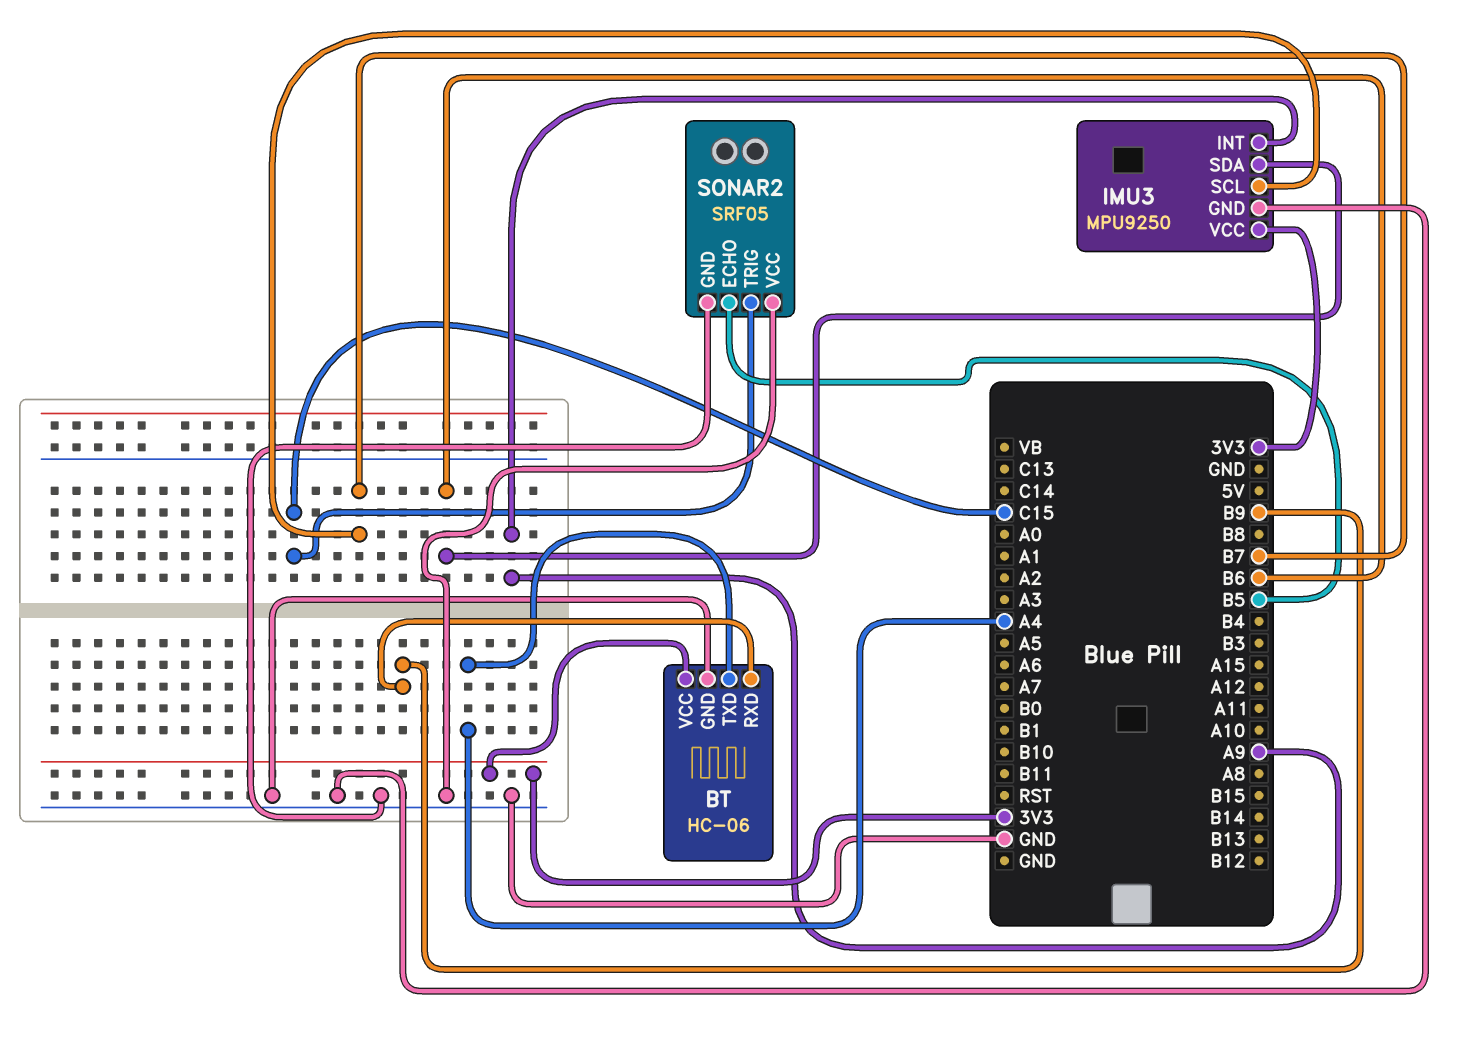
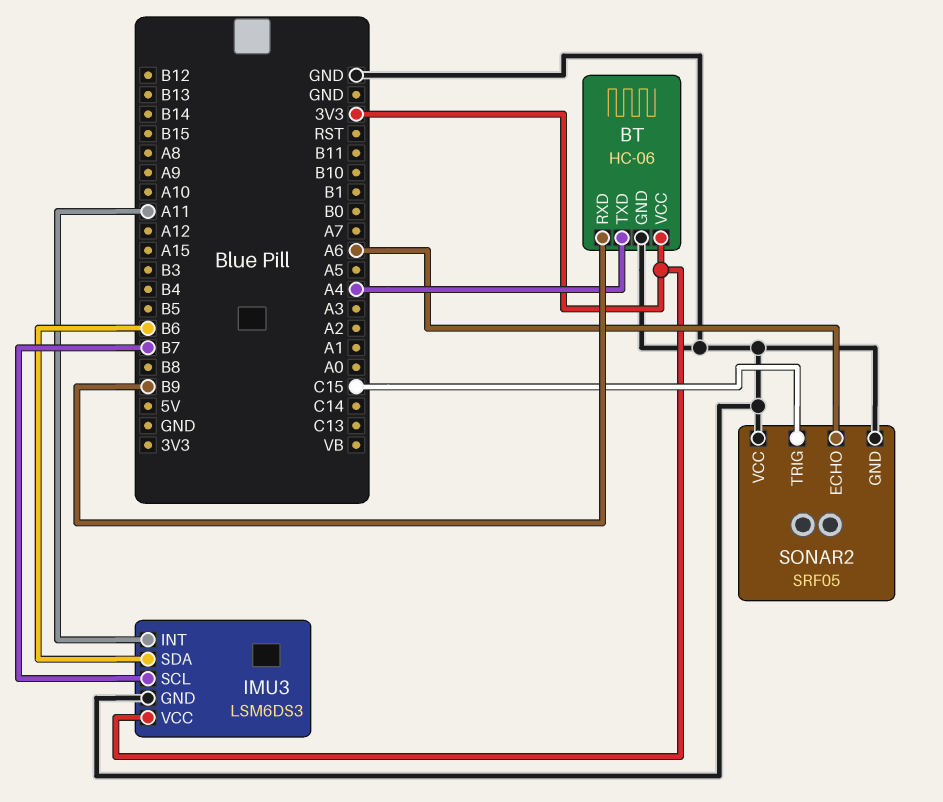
IMU3: MPU9250 -> LSM6DS3
IMU3 pin INT: A9 -> A11
SONAR2 pin ECHO: B5 -> A6

